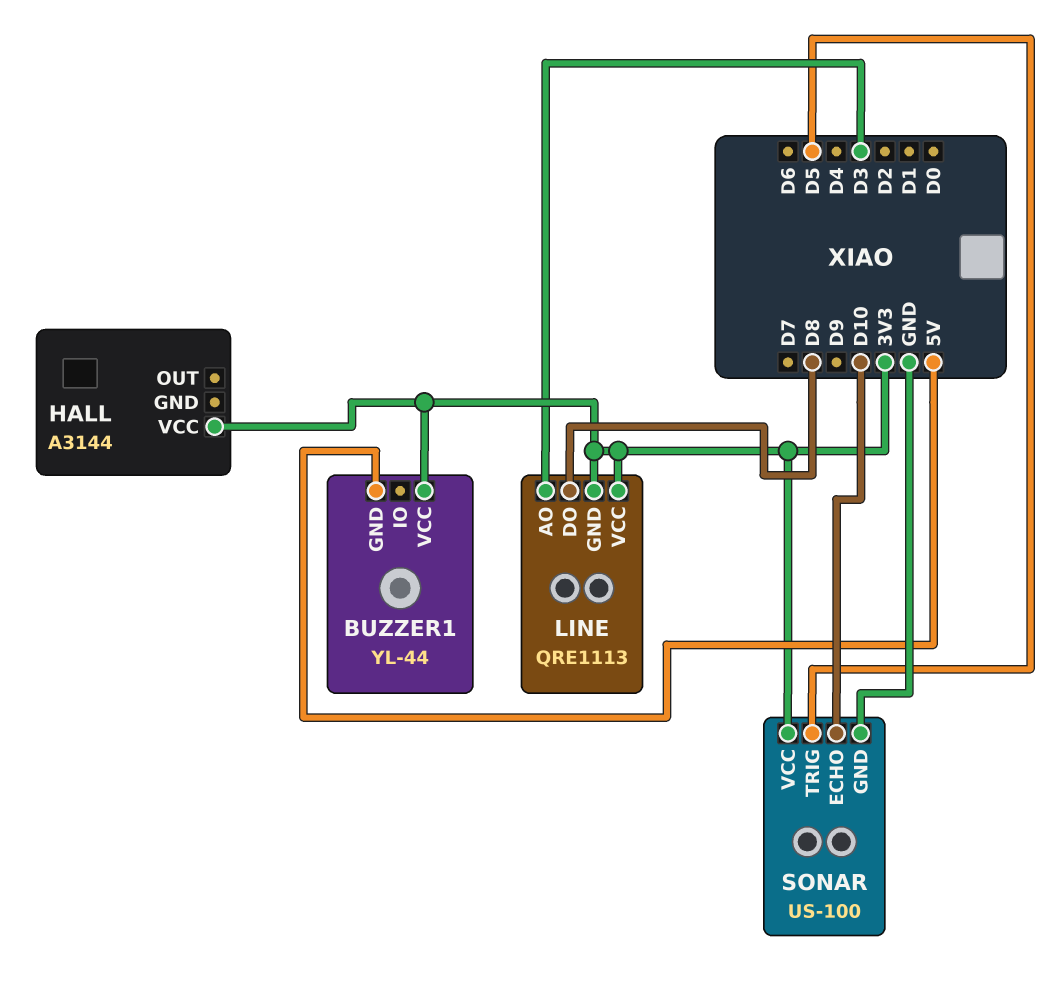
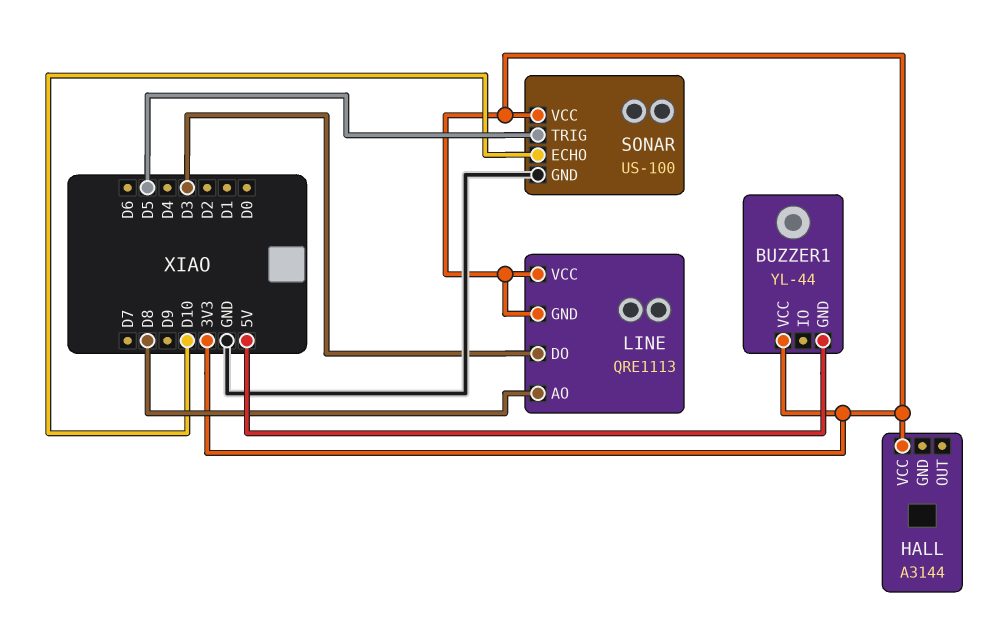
LINE pin AO: D3 -> D8
LINE pin DO: D8 -> D3

